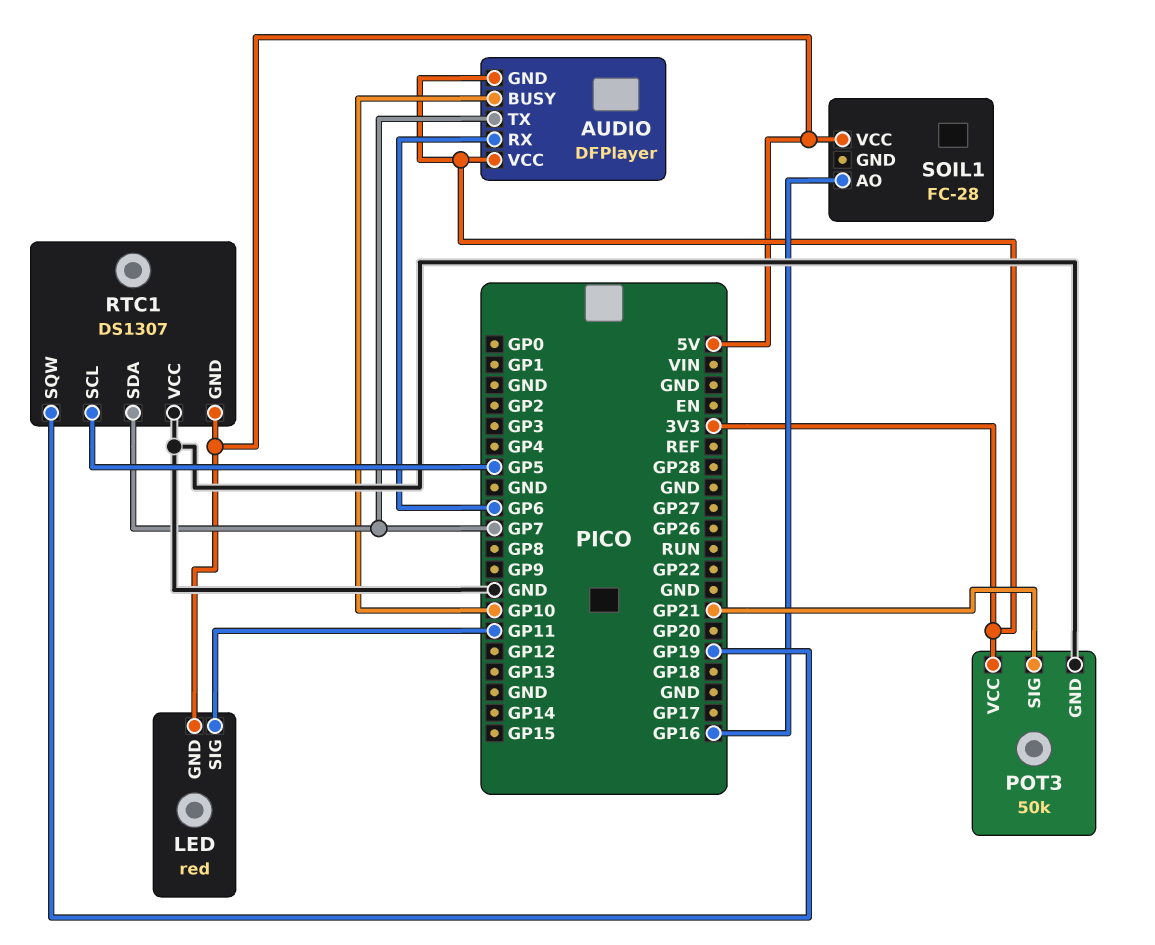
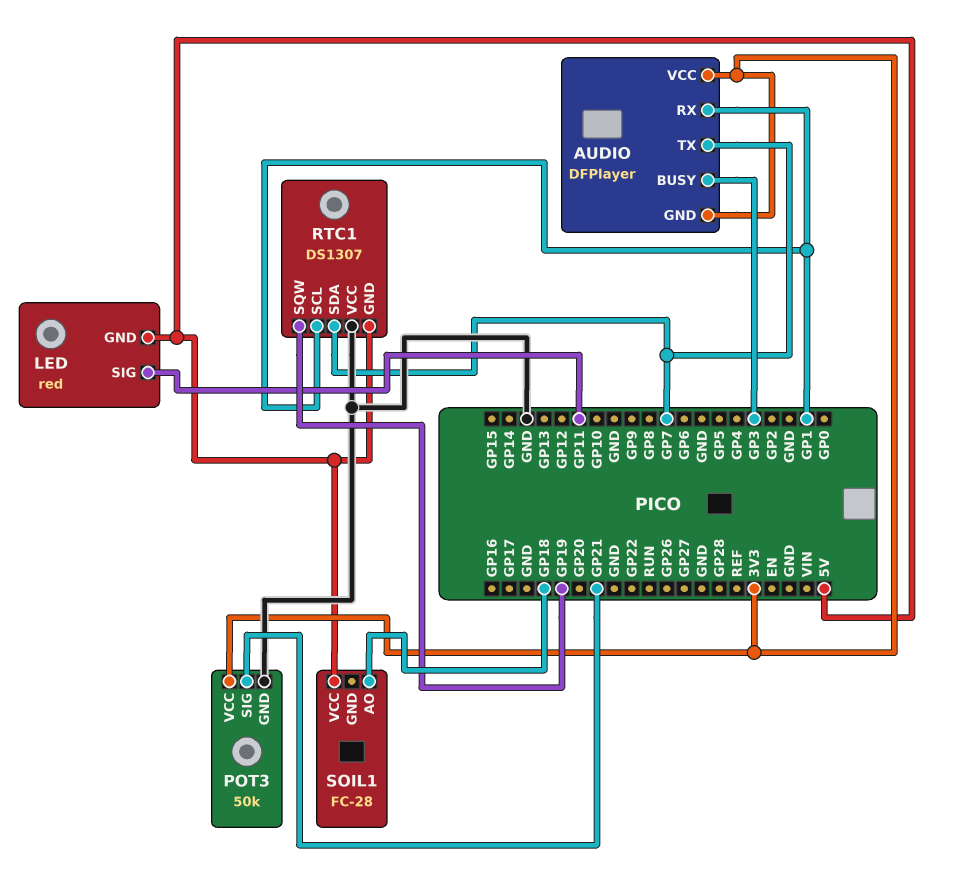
AUDIO pin BUSY: GP10 -> GP3
AUDIO pin RX: GP6 -> GP1
RTC1 pin SCL: GP5 -> GP1
SOIL1 pin AO: GP16 -> GP18

